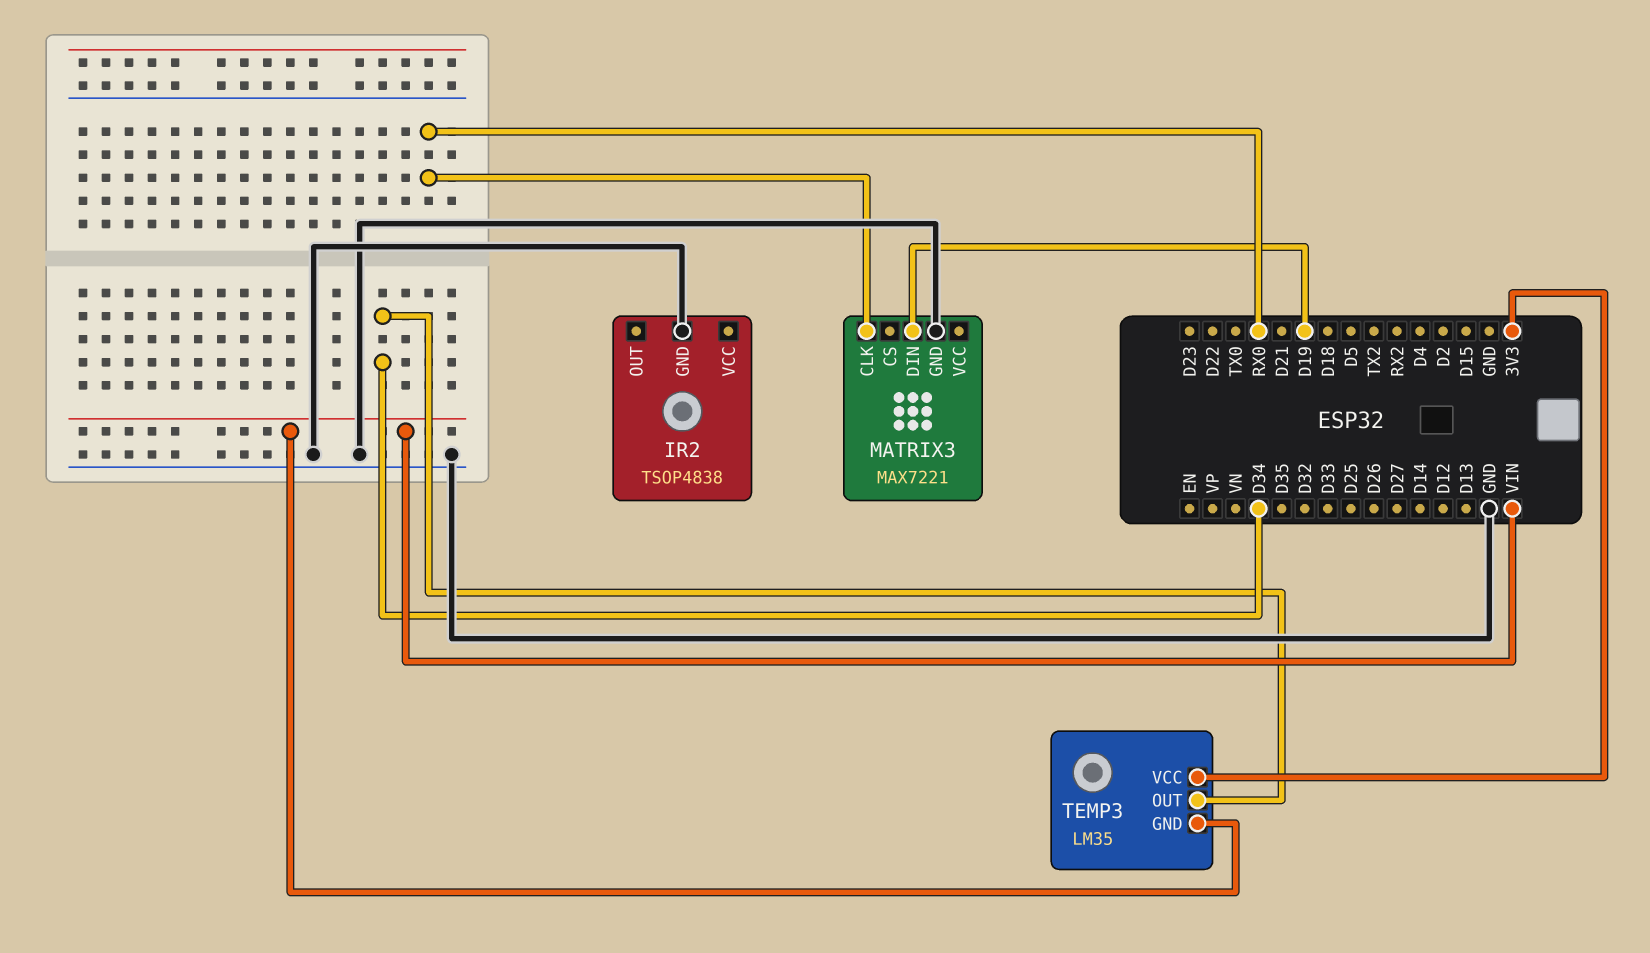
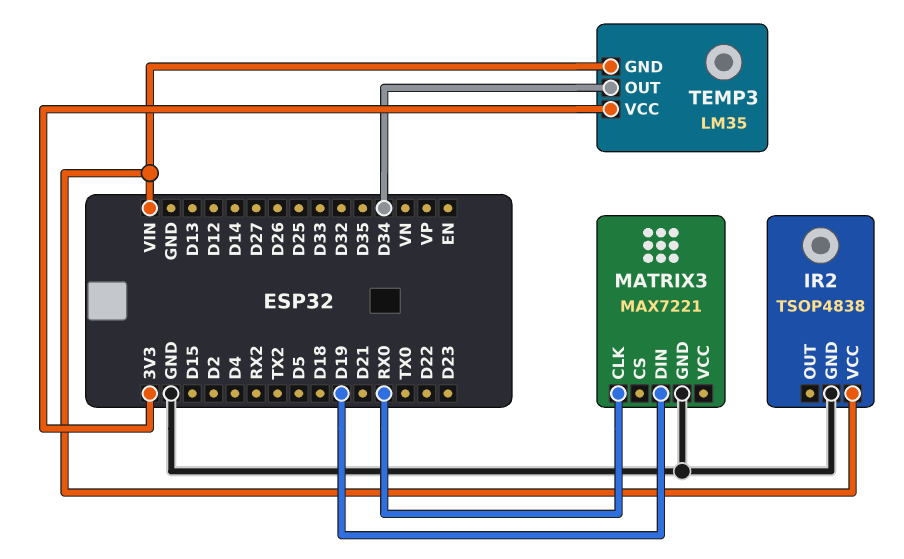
IR2 pin VCC: none -> VIN

